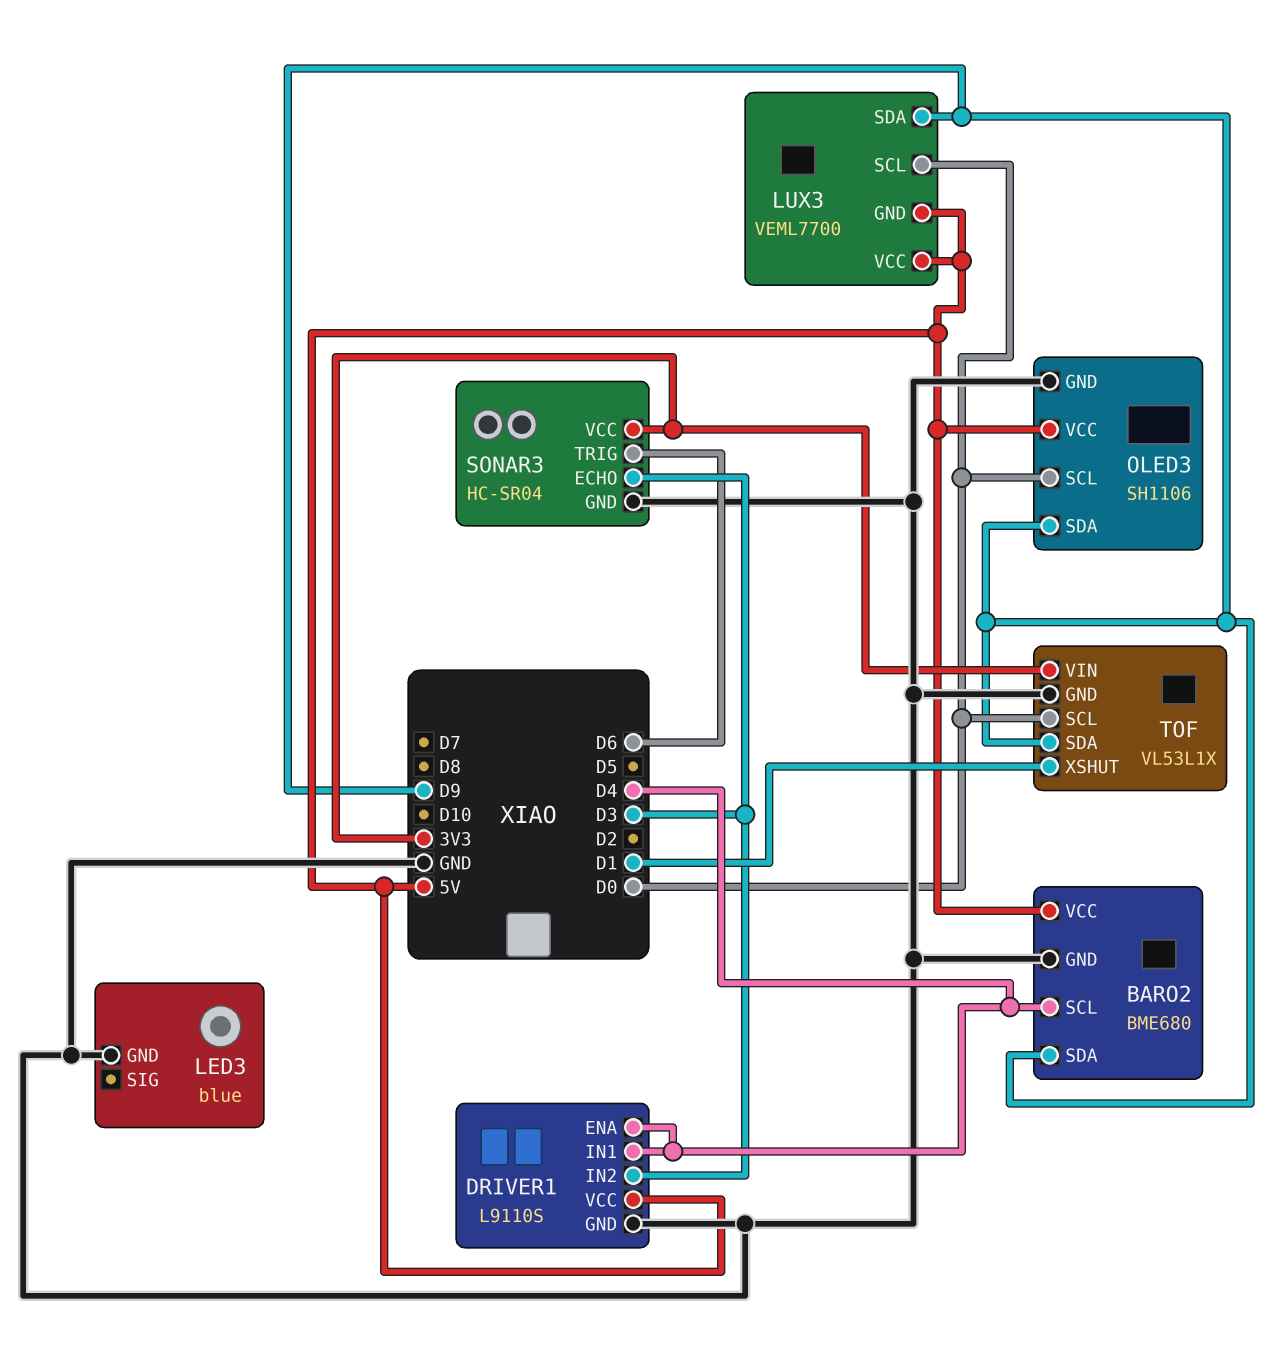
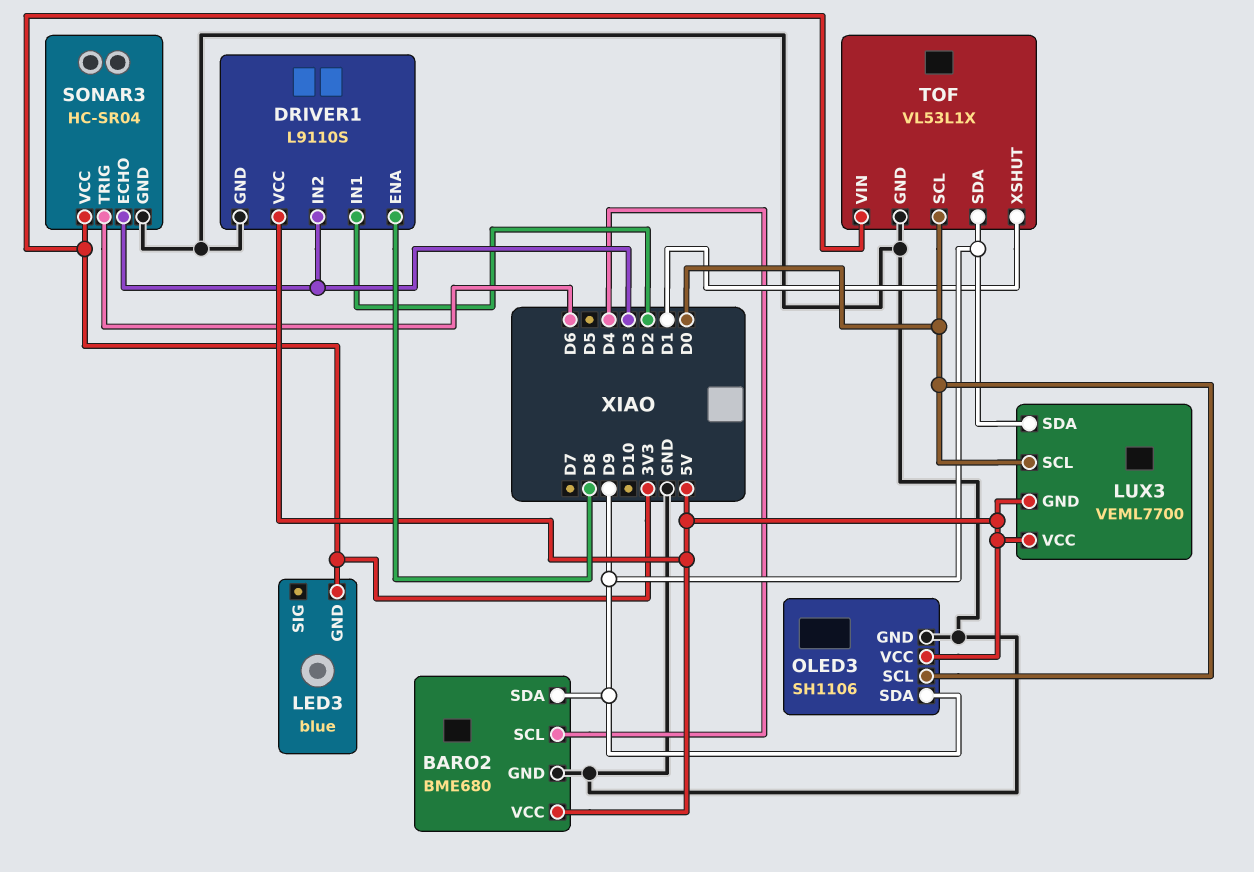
DRIVER1 pin ENA: D4 -> D8
DRIVER1 pin IN1: D4 -> D2
LED3 pin GND: GND -> 3V3

